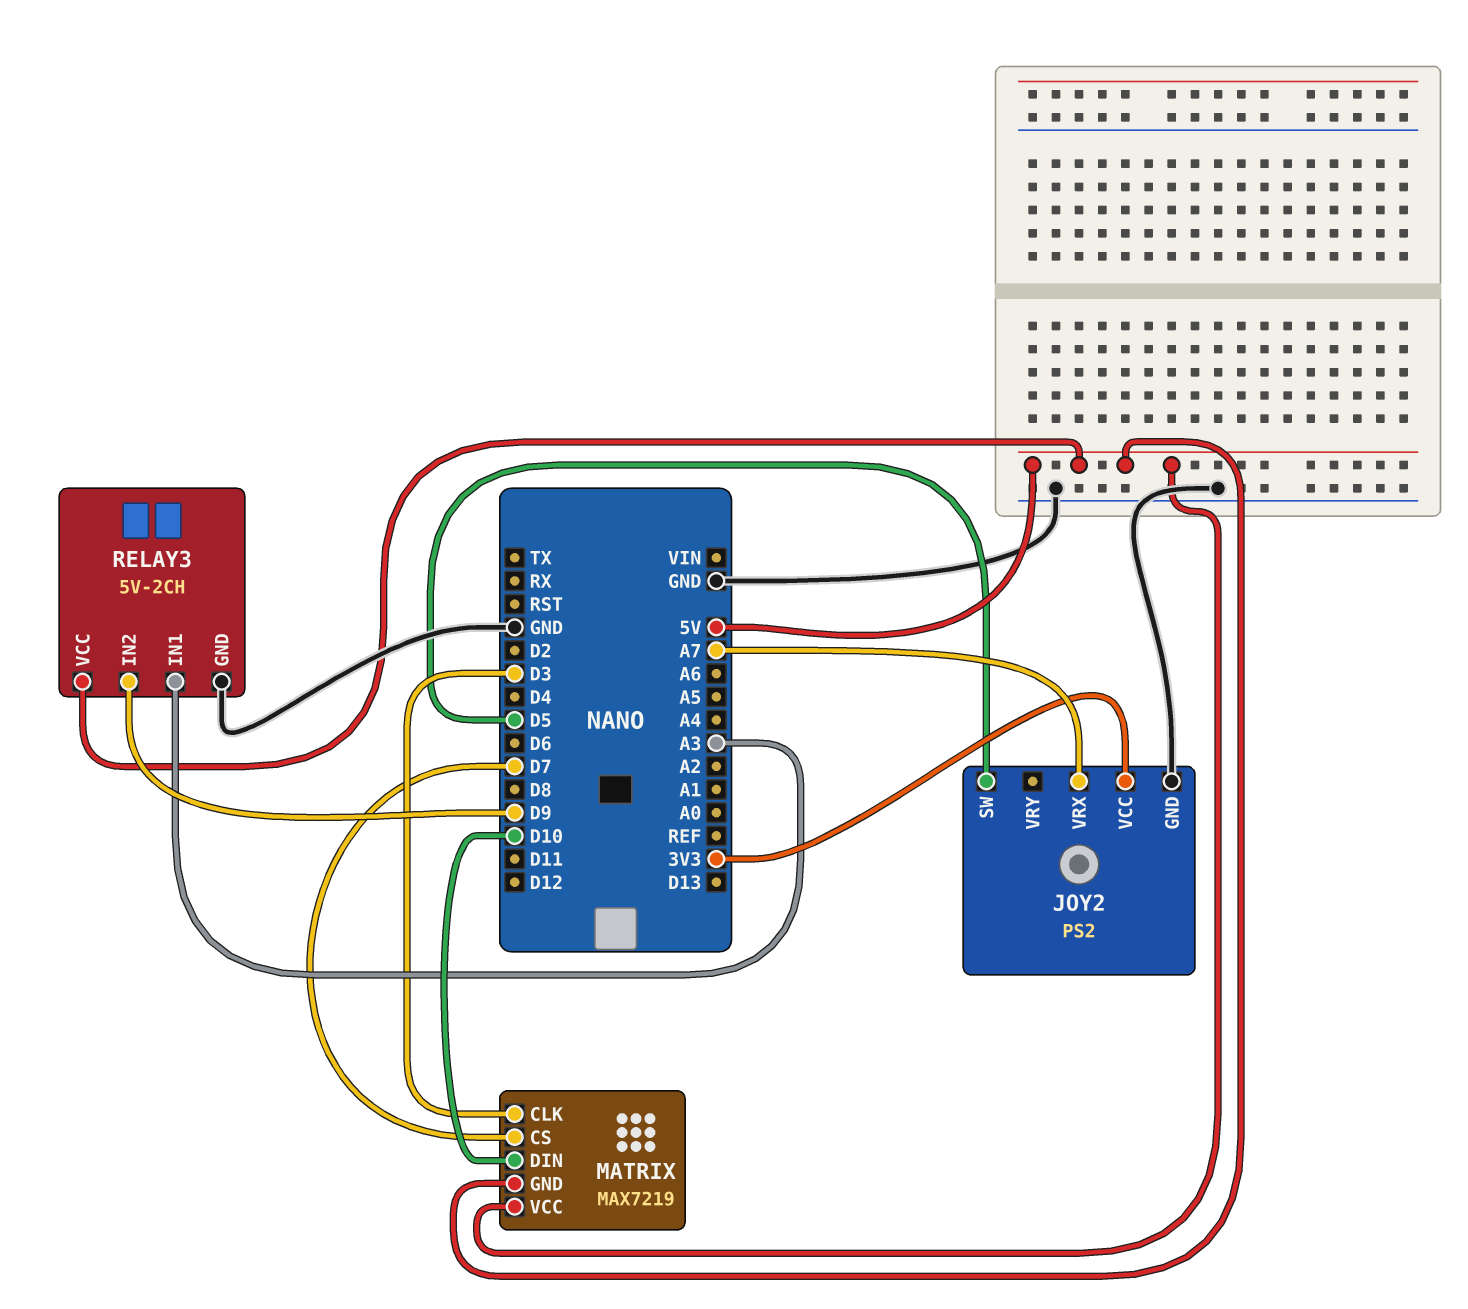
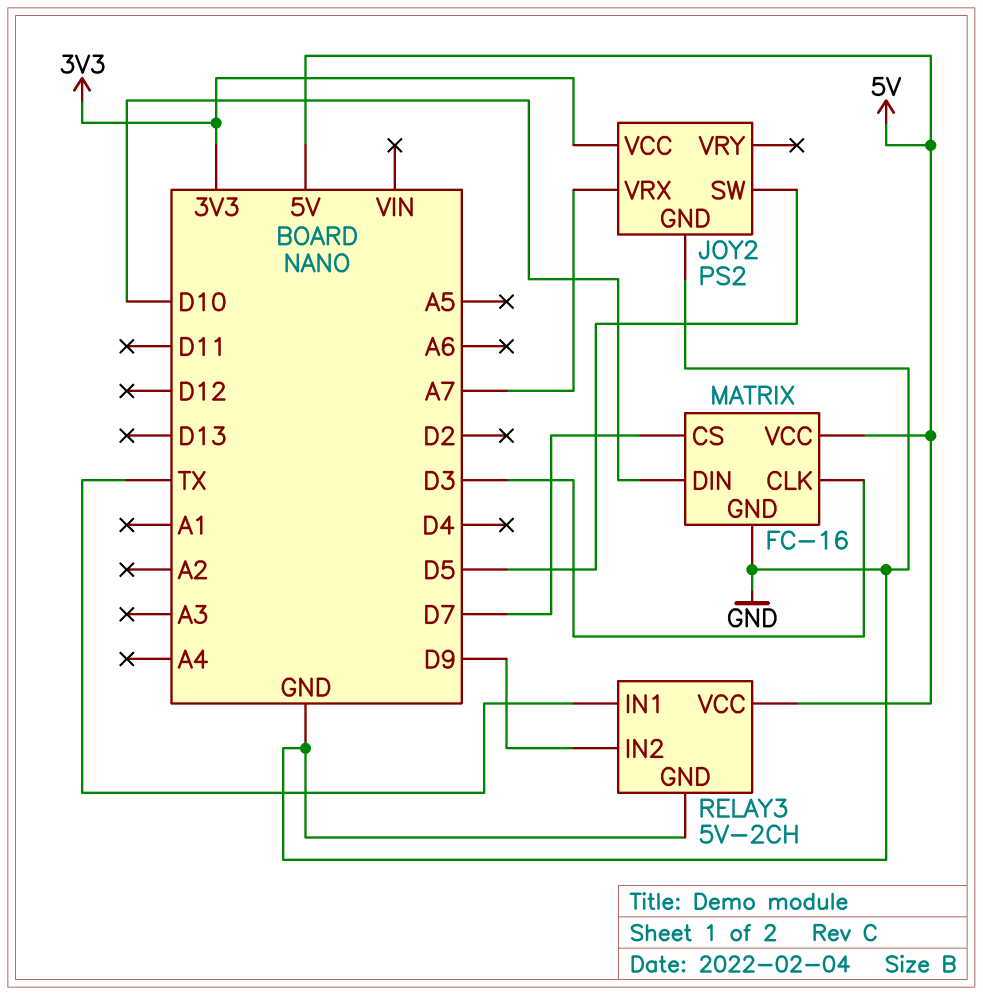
MATRIX: MAX7219 -> FC-16
MATRIX pin GND: 5V -> GND
RELAY3 pin IN1: A3 -> TX

